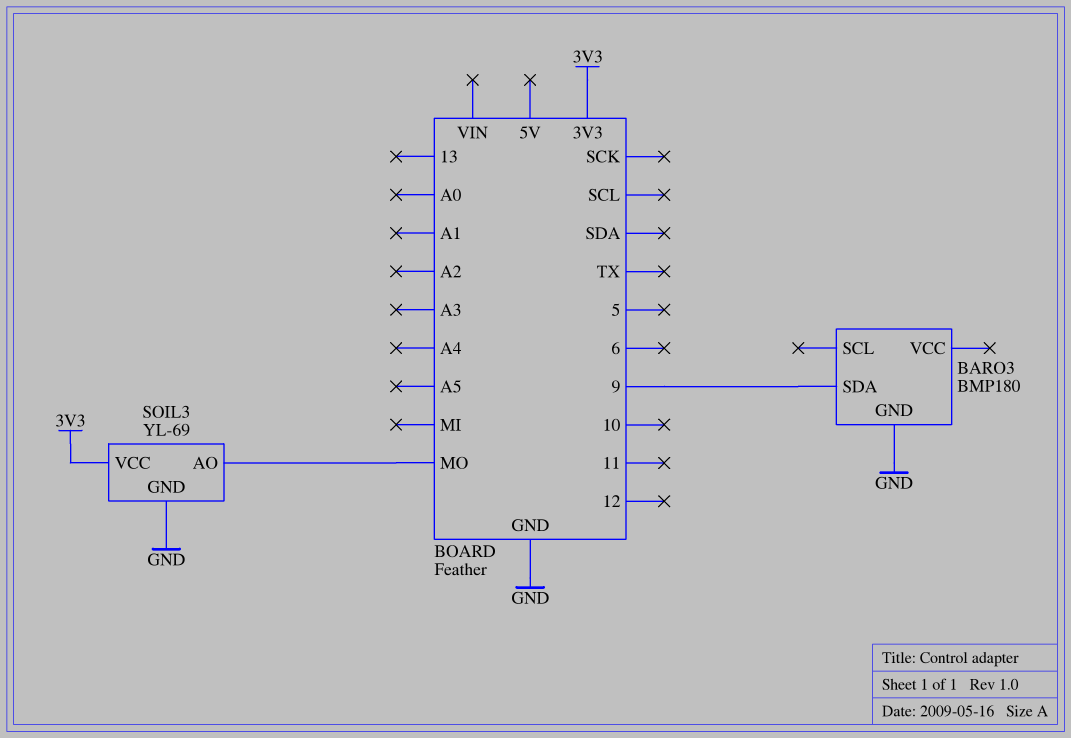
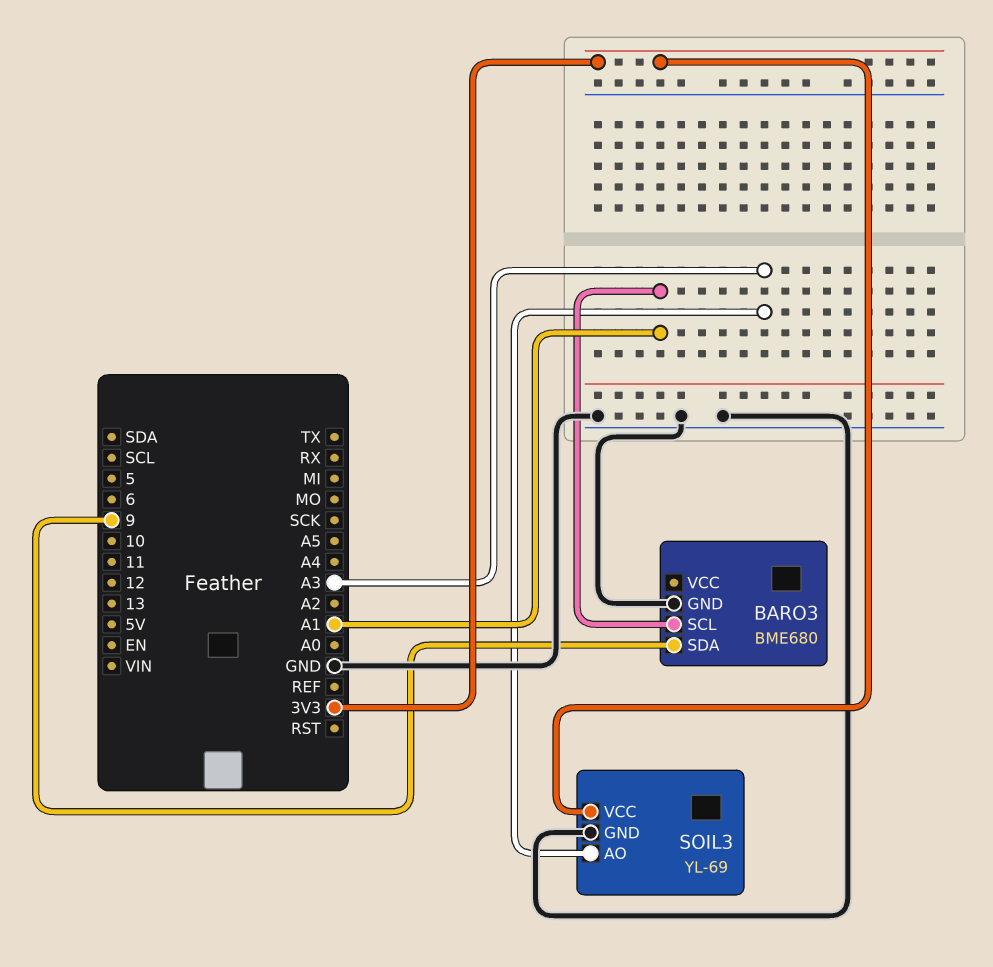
BARO3: BMP180 -> BME680
BARO3 pin SCL: none -> A1
SOIL3 pin AO: MO -> A3

